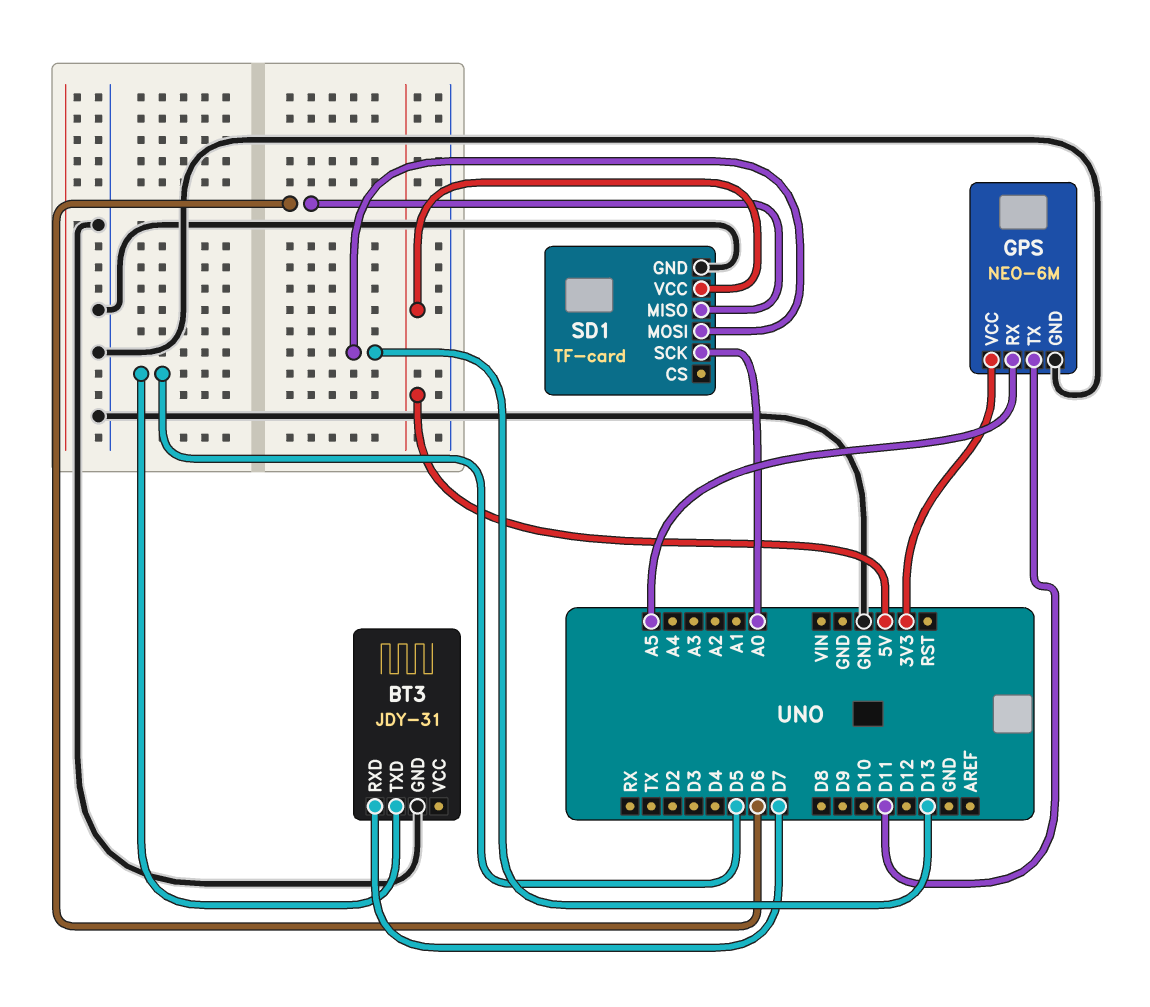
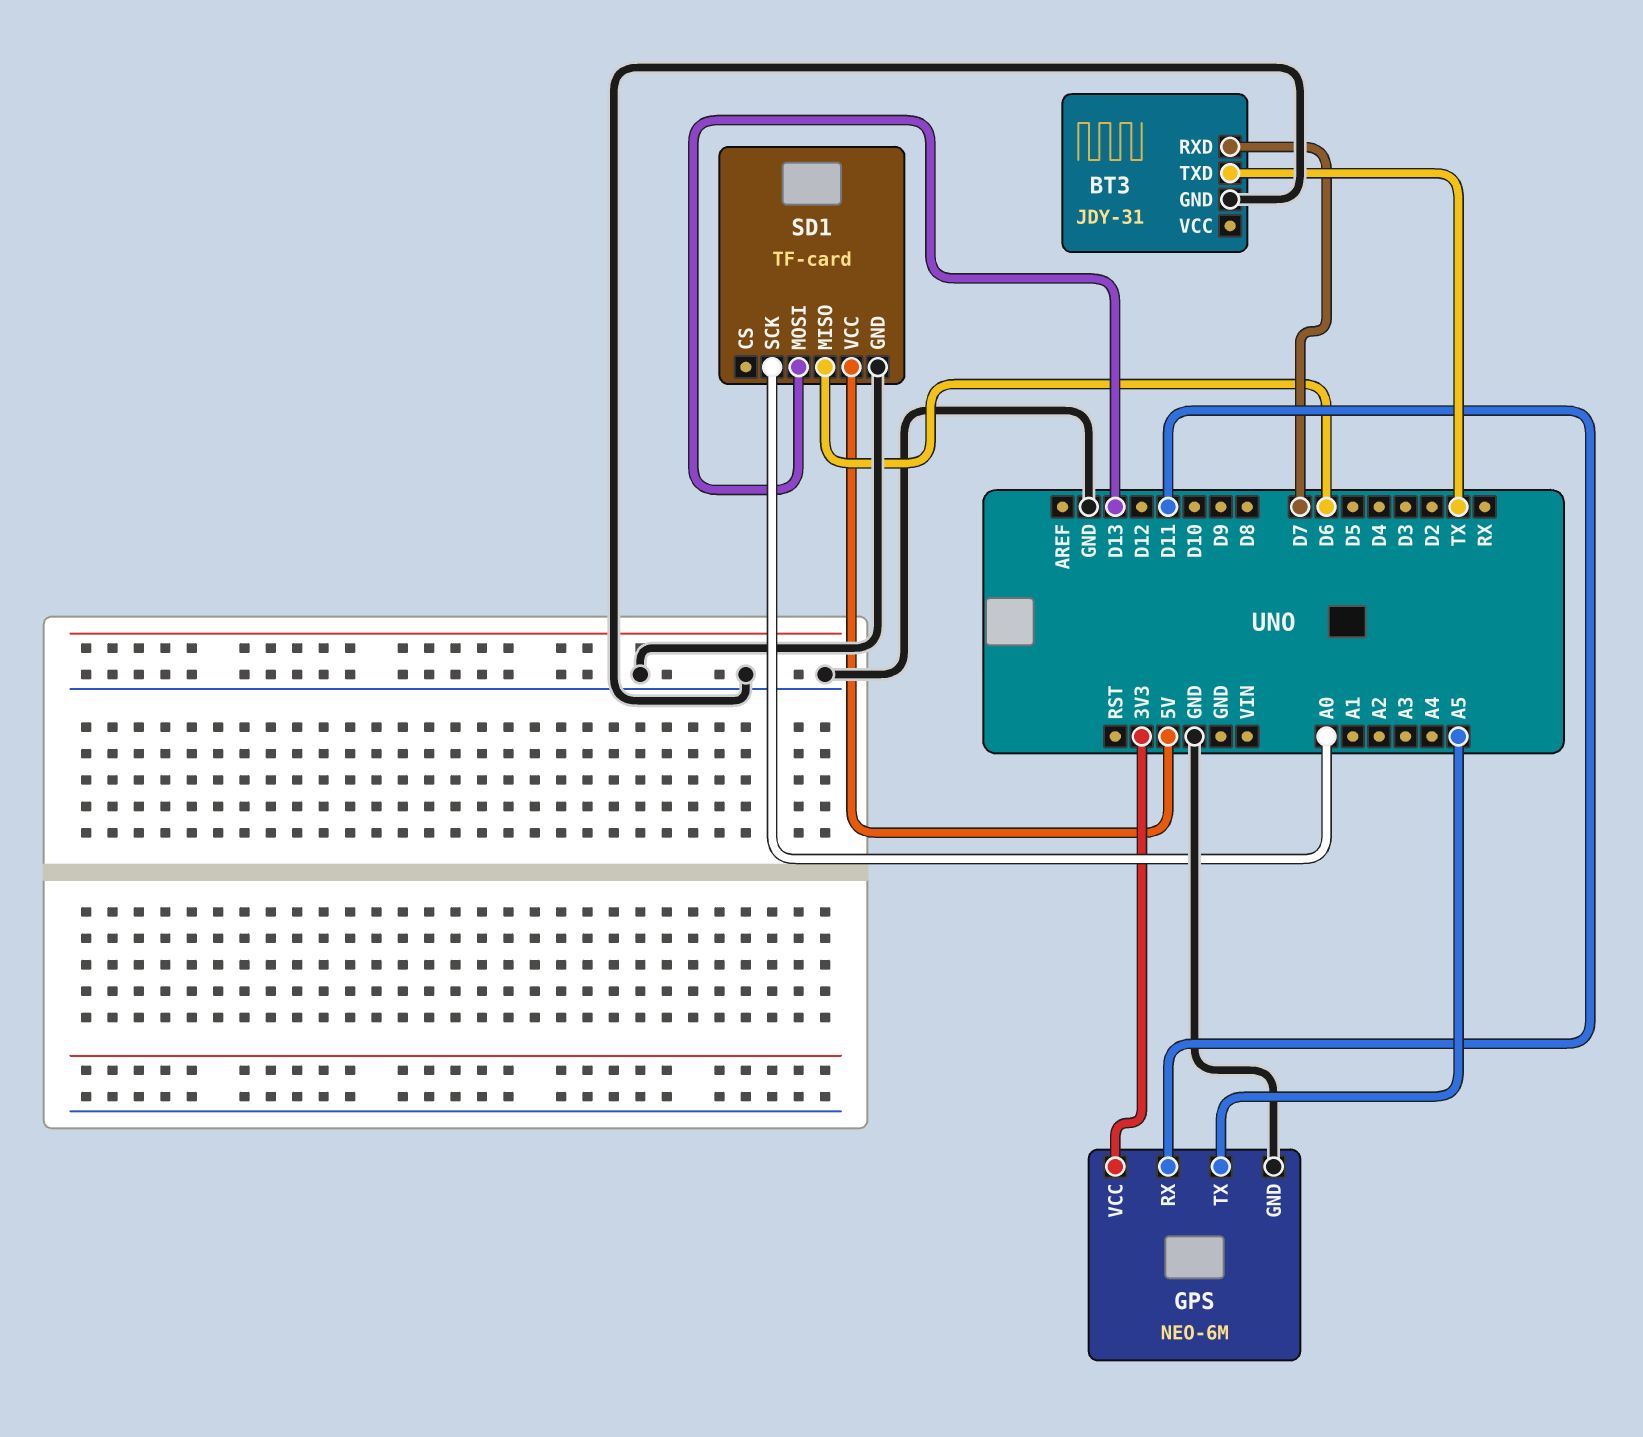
BT3 pin TXD: D5 -> TX
GPS pin RX: A5 -> D11
GPS pin TX: D11 -> A5

